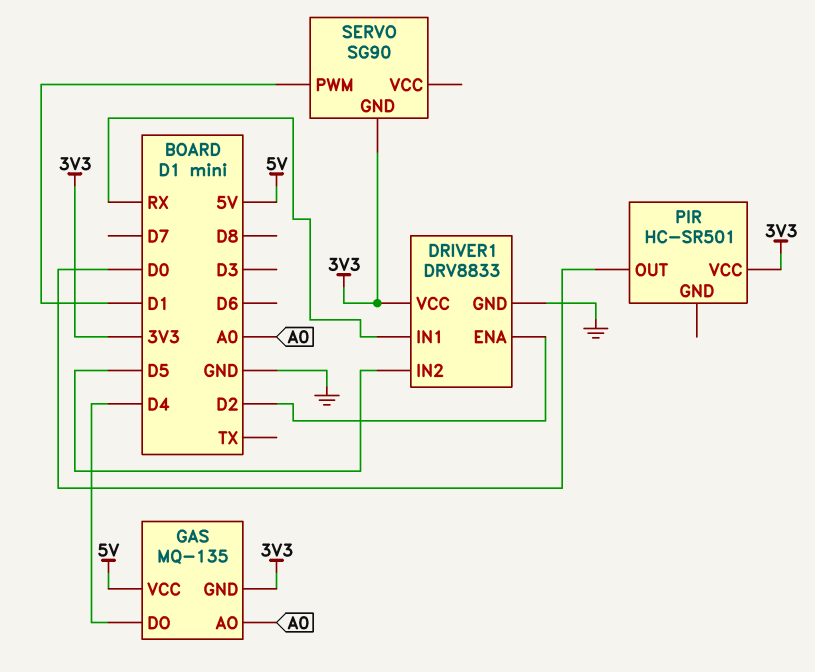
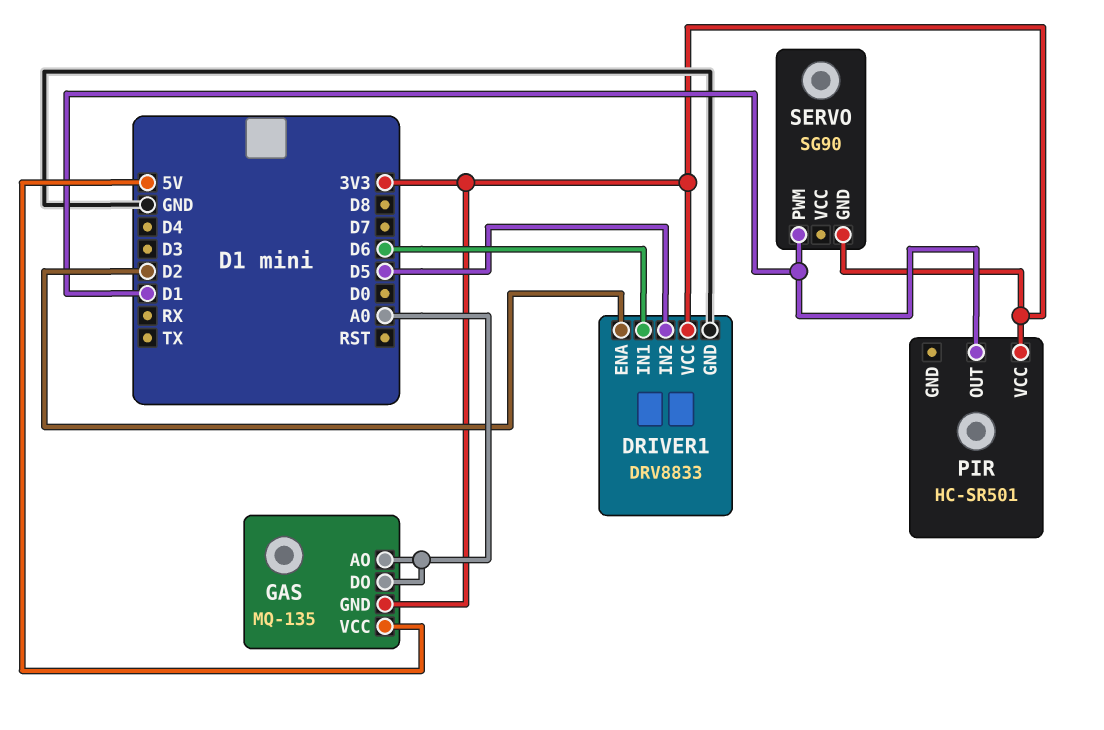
DRIVER1 pin IN1: RX -> D6
GAS pin DO: D4 -> A0
PIR pin OUT: D0 -> D1

